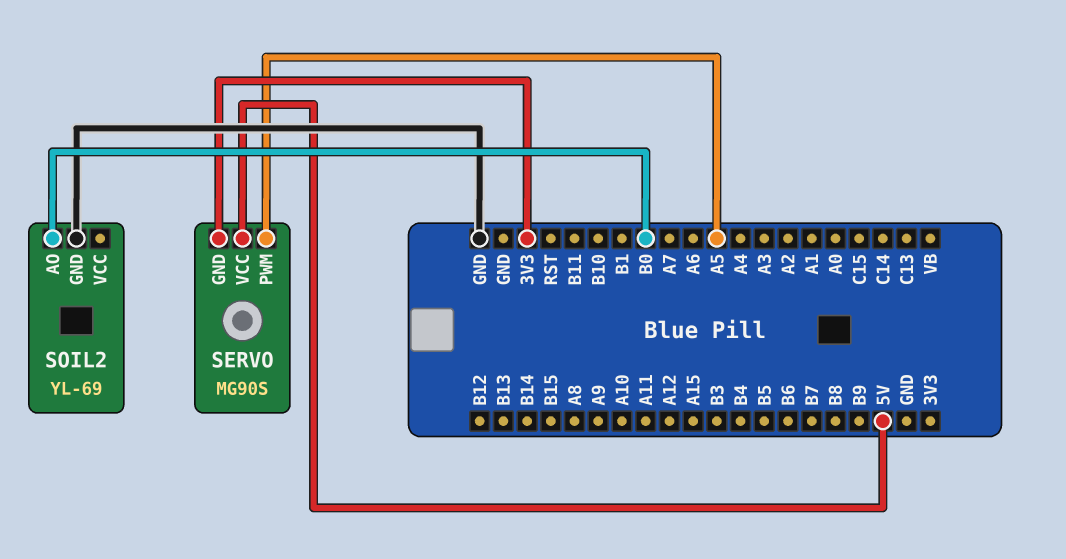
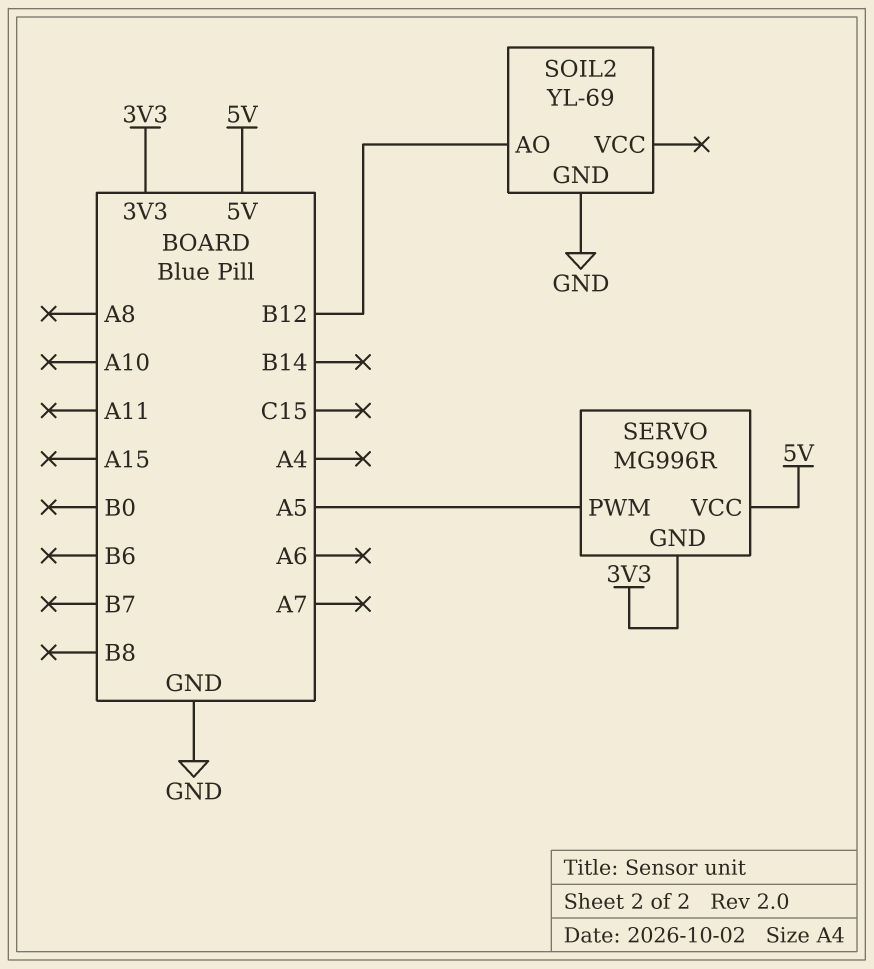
SERVO: MG90S -> MG996R
SOIL2 pin AO: B0 -> B12

